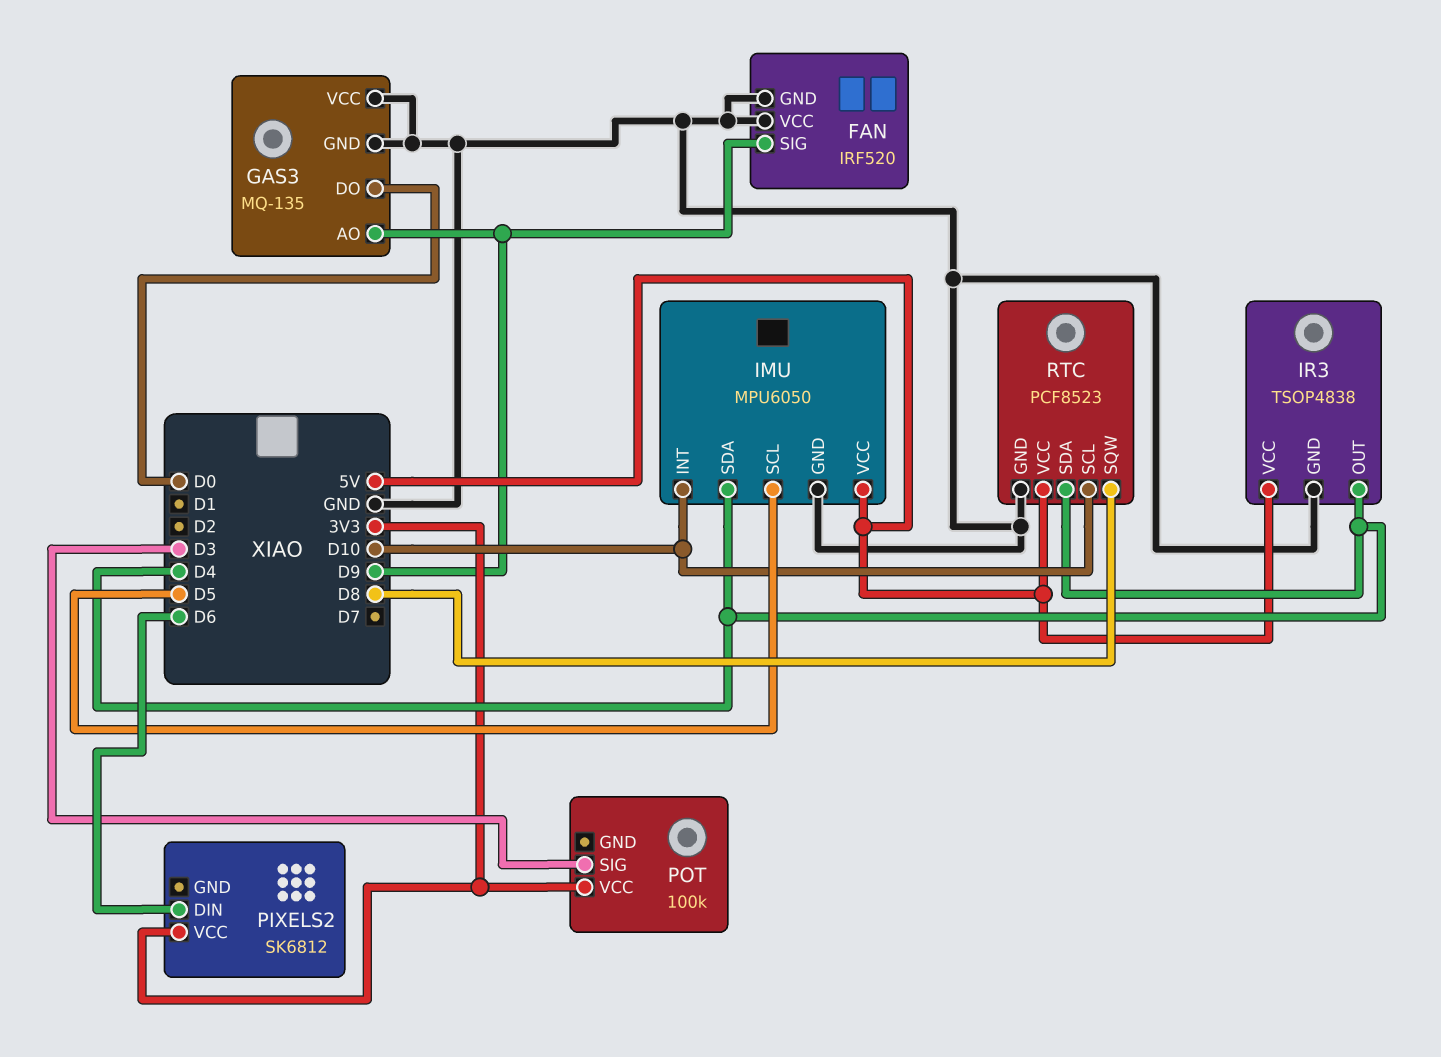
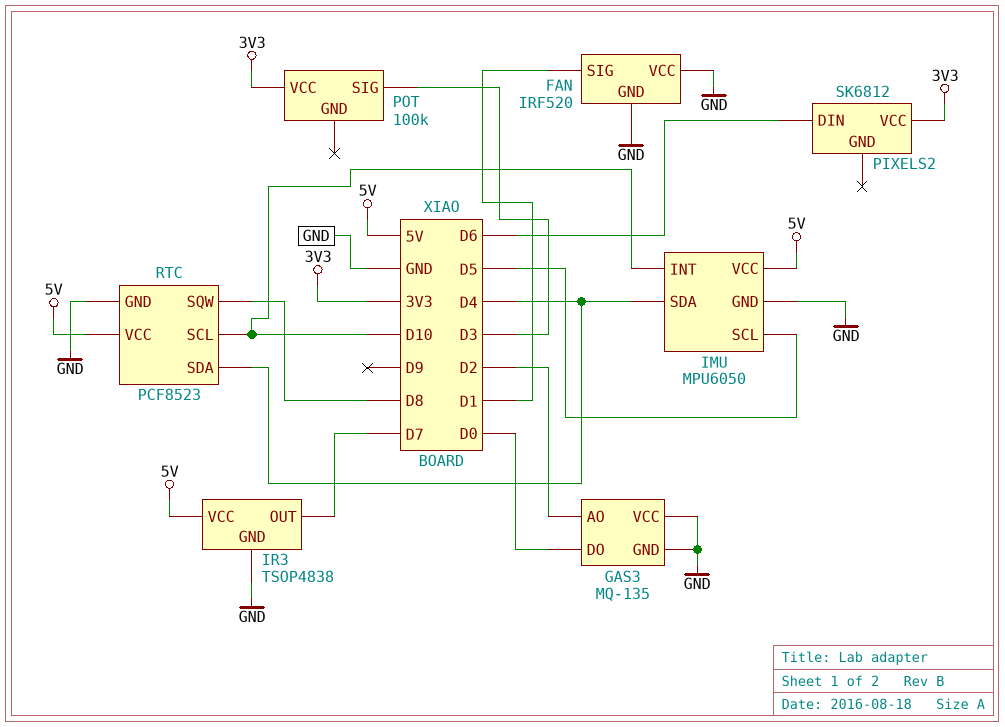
FAN pin SIG: D9 -> D1
GAS3 pin AO: D9 -> D2
IR3 pin OUT: D4 -> D7

